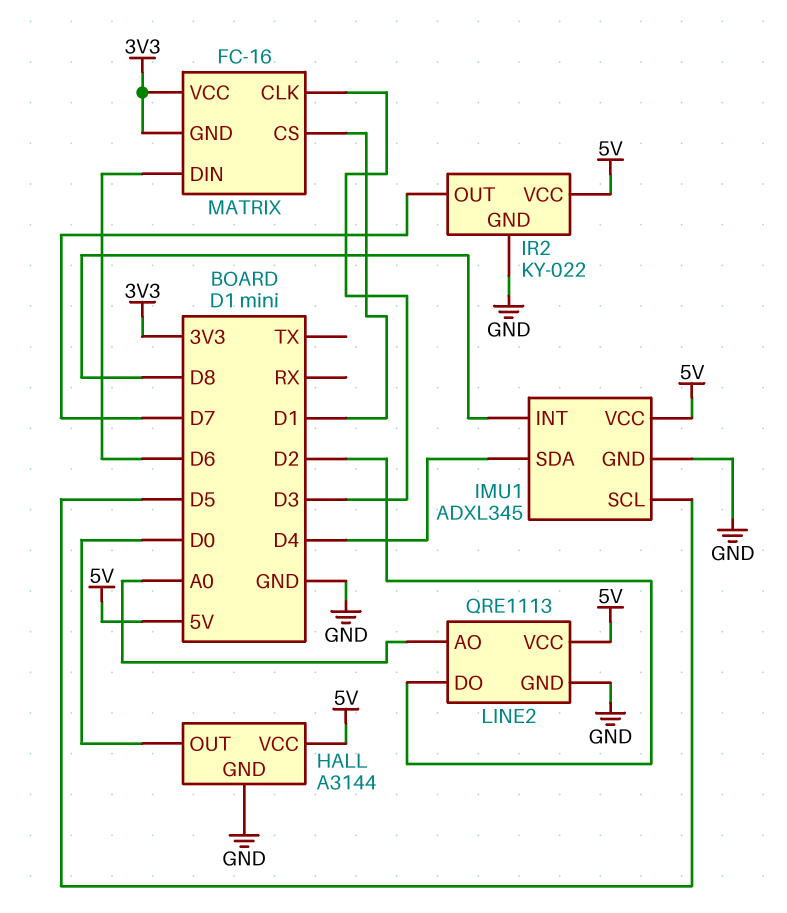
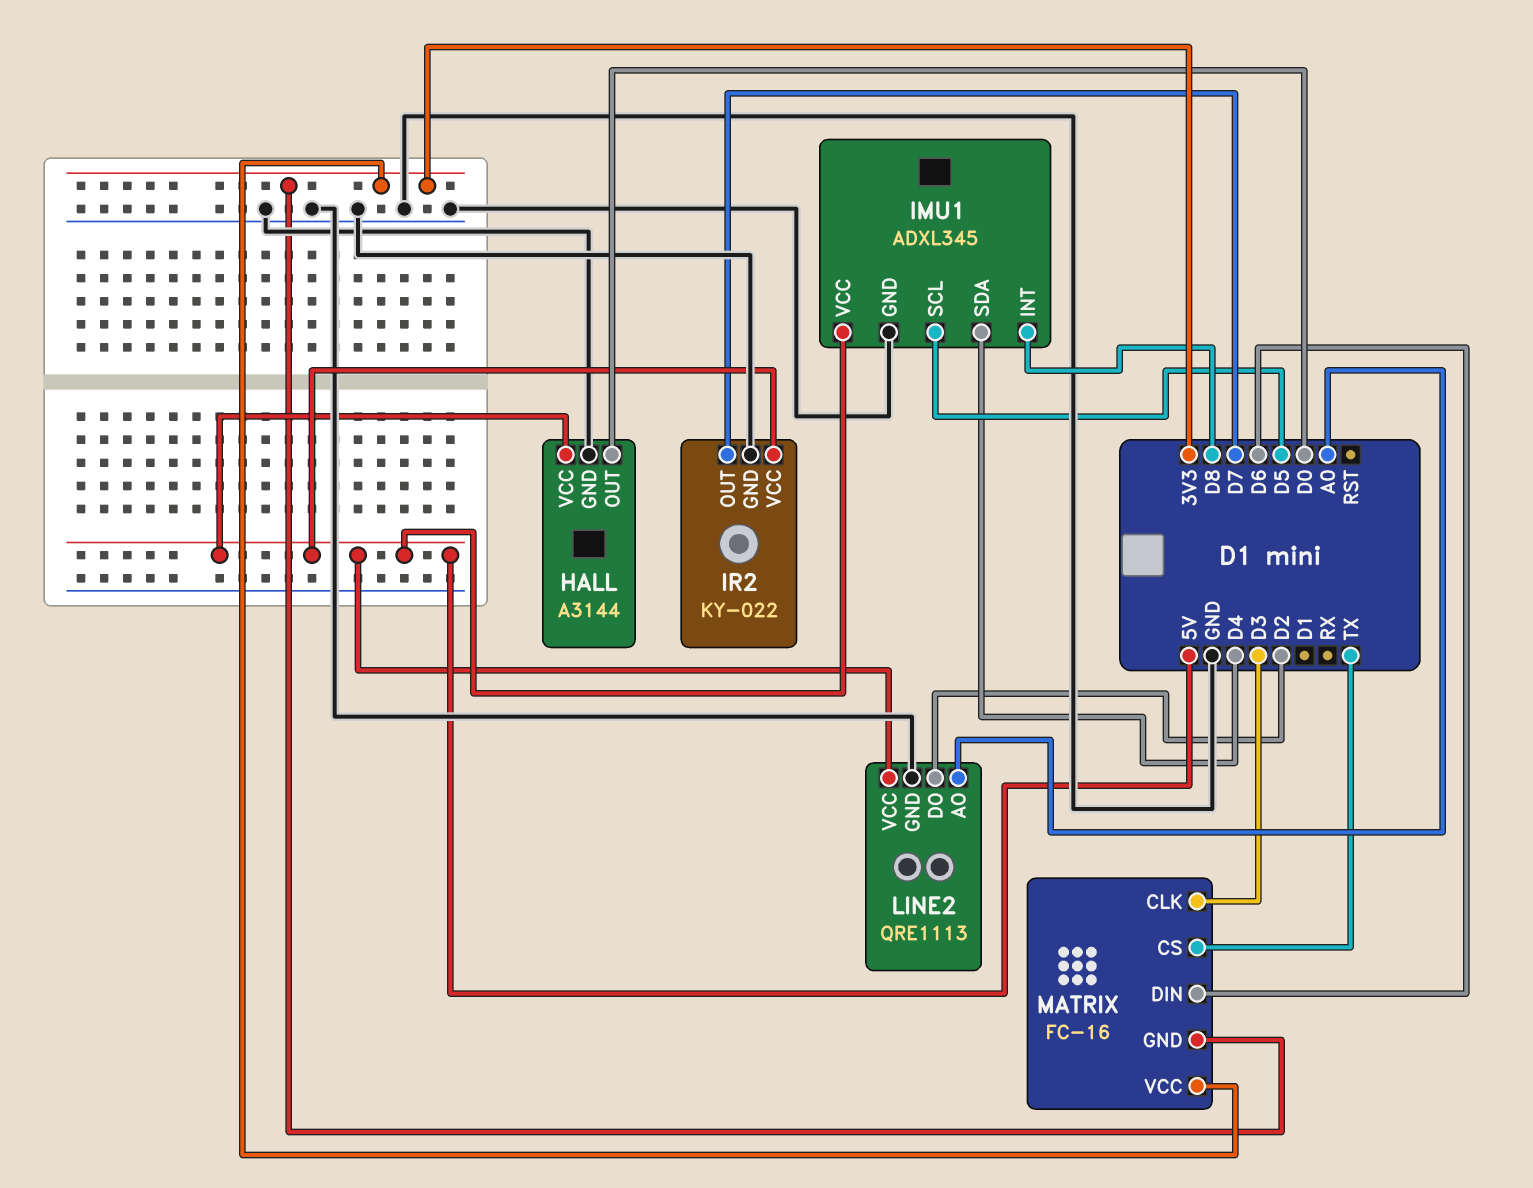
MATRIX pin CS: D1 -> TX

